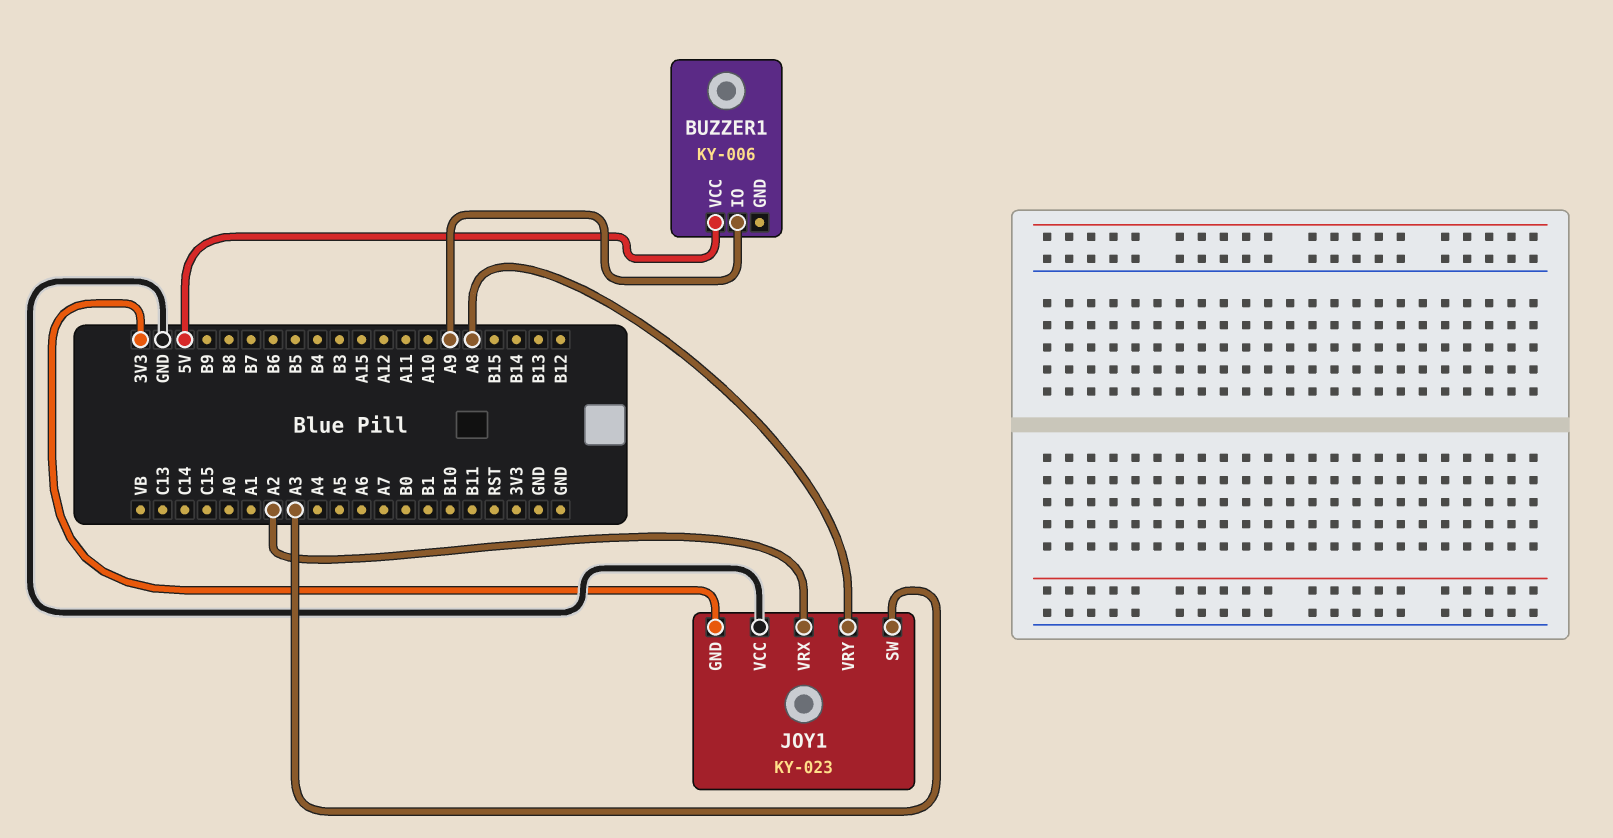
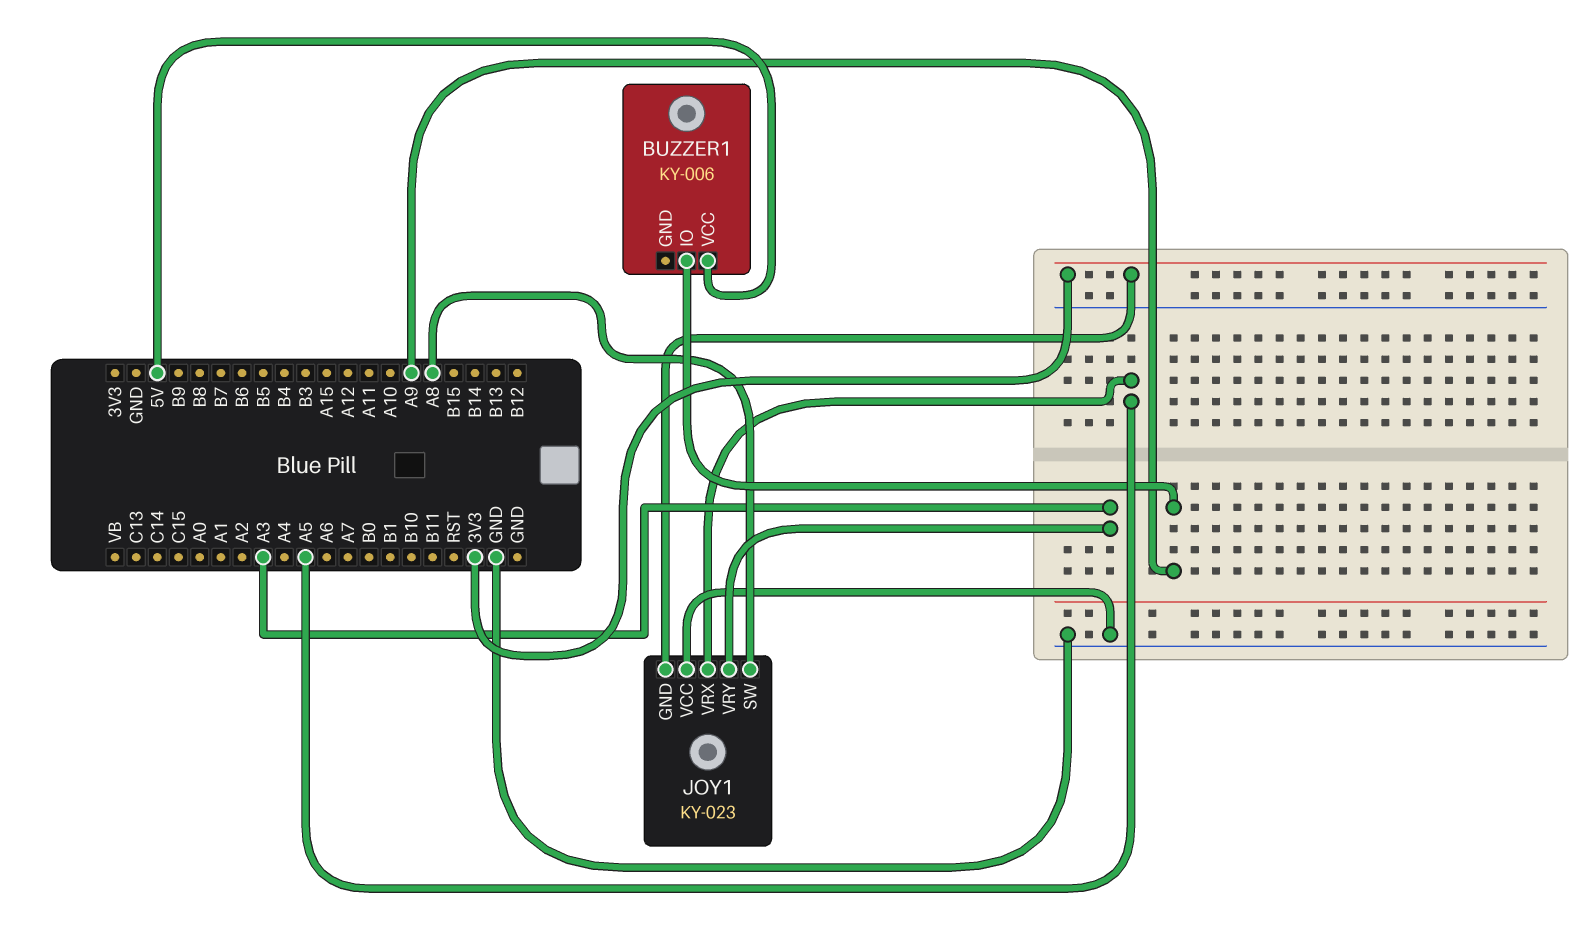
JOY1 pin SW: A3 -> A8
JOY1 pin VRX: A2 -> A5
JOY1 pin VRY: A8 -> A3

